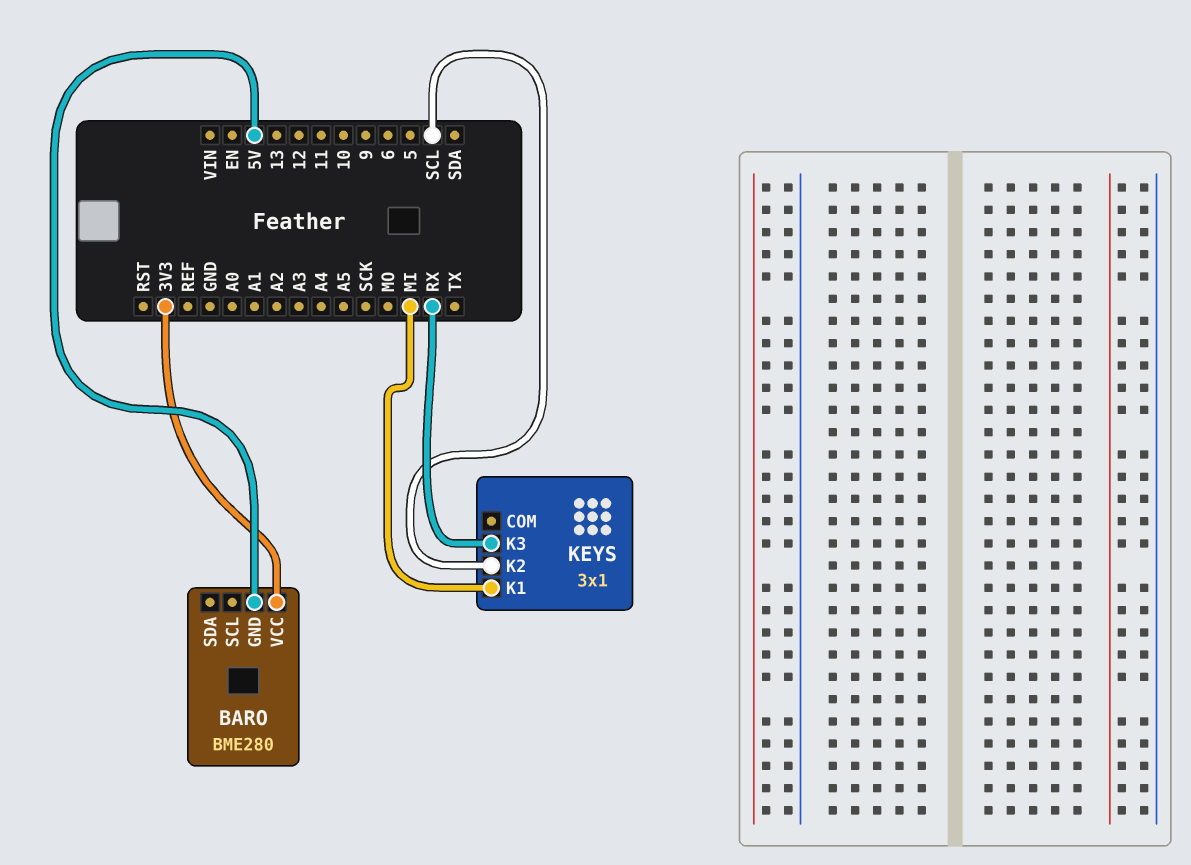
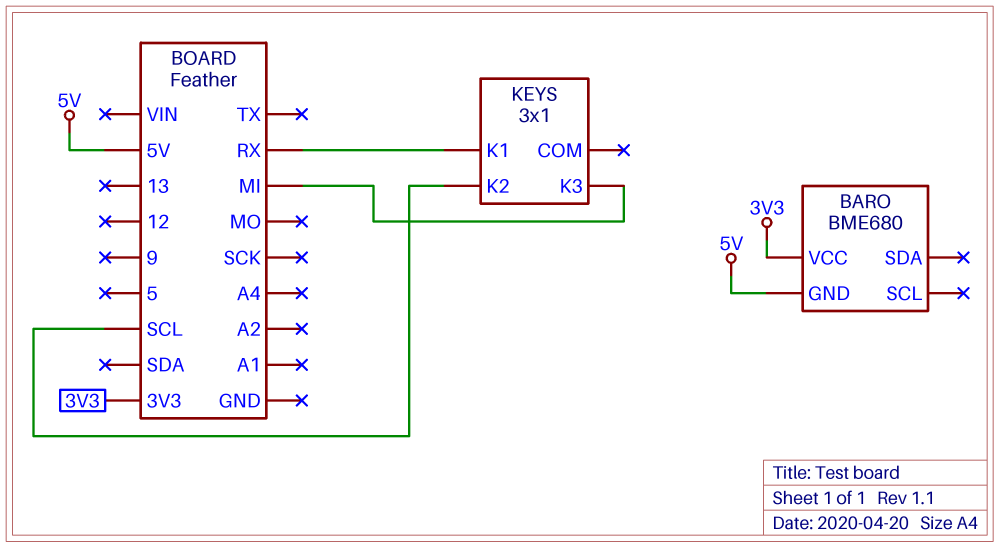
BARO: BME280 -> BME680
KEYS pin K1: MI -> RX
KEYS pin K3: RX -> MI

